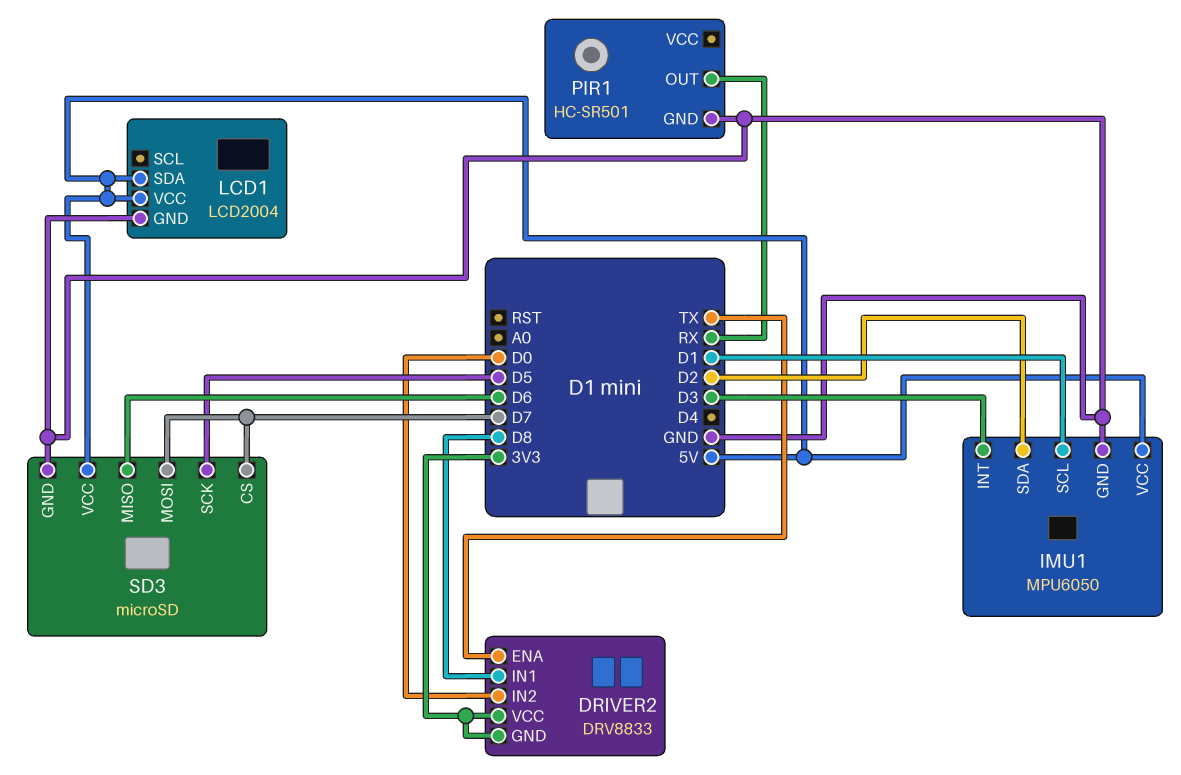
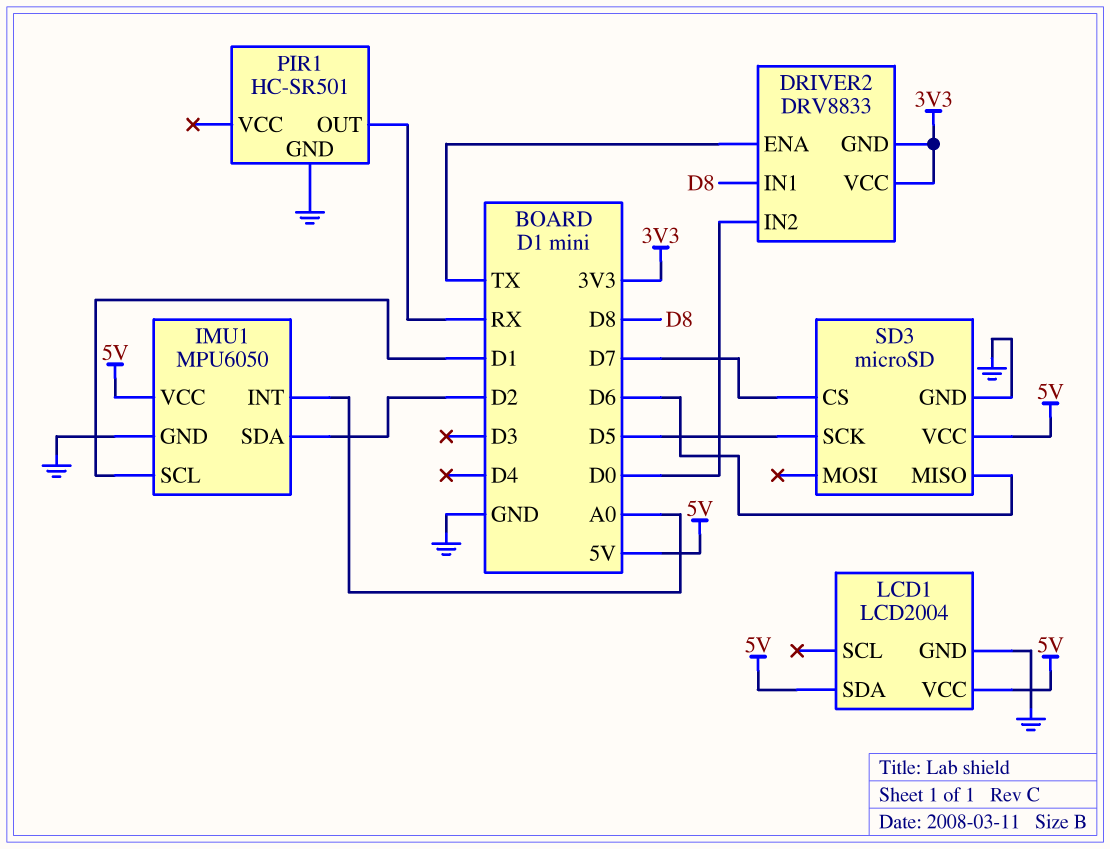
IMU1 pin INT: D3 -> A0
SD3 pin MOSI: D7 -> none

